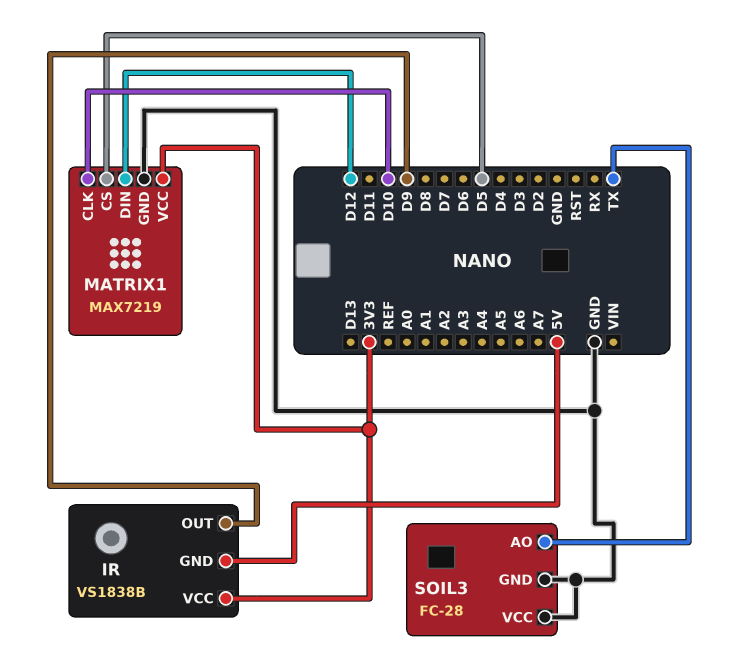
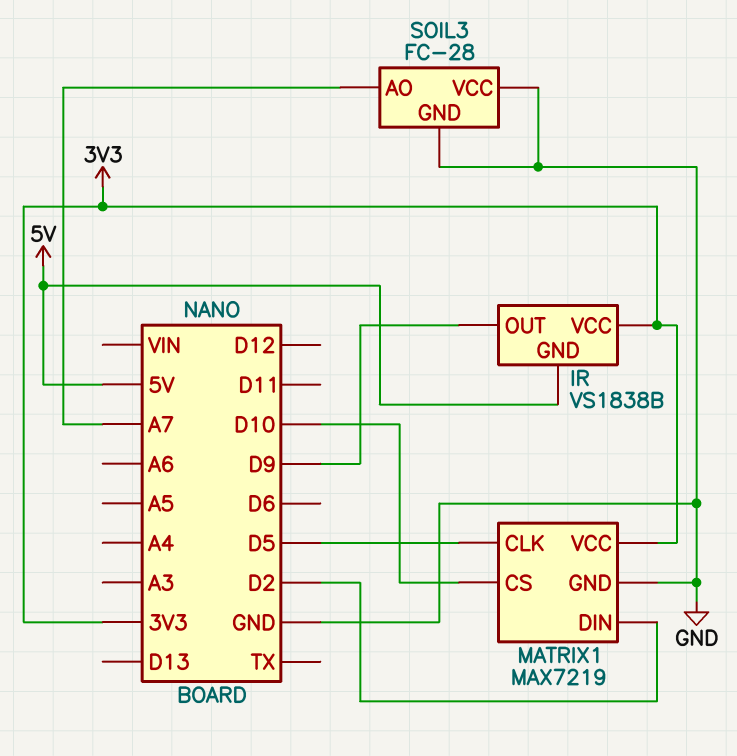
MATRIX1 pin CLK: D10 -> D5
MATRIX1 pin CS: D5 -> D10
MATRIX1 pin DIN: D12 -> D2
SOIL3 pin AO: TX -> A7

